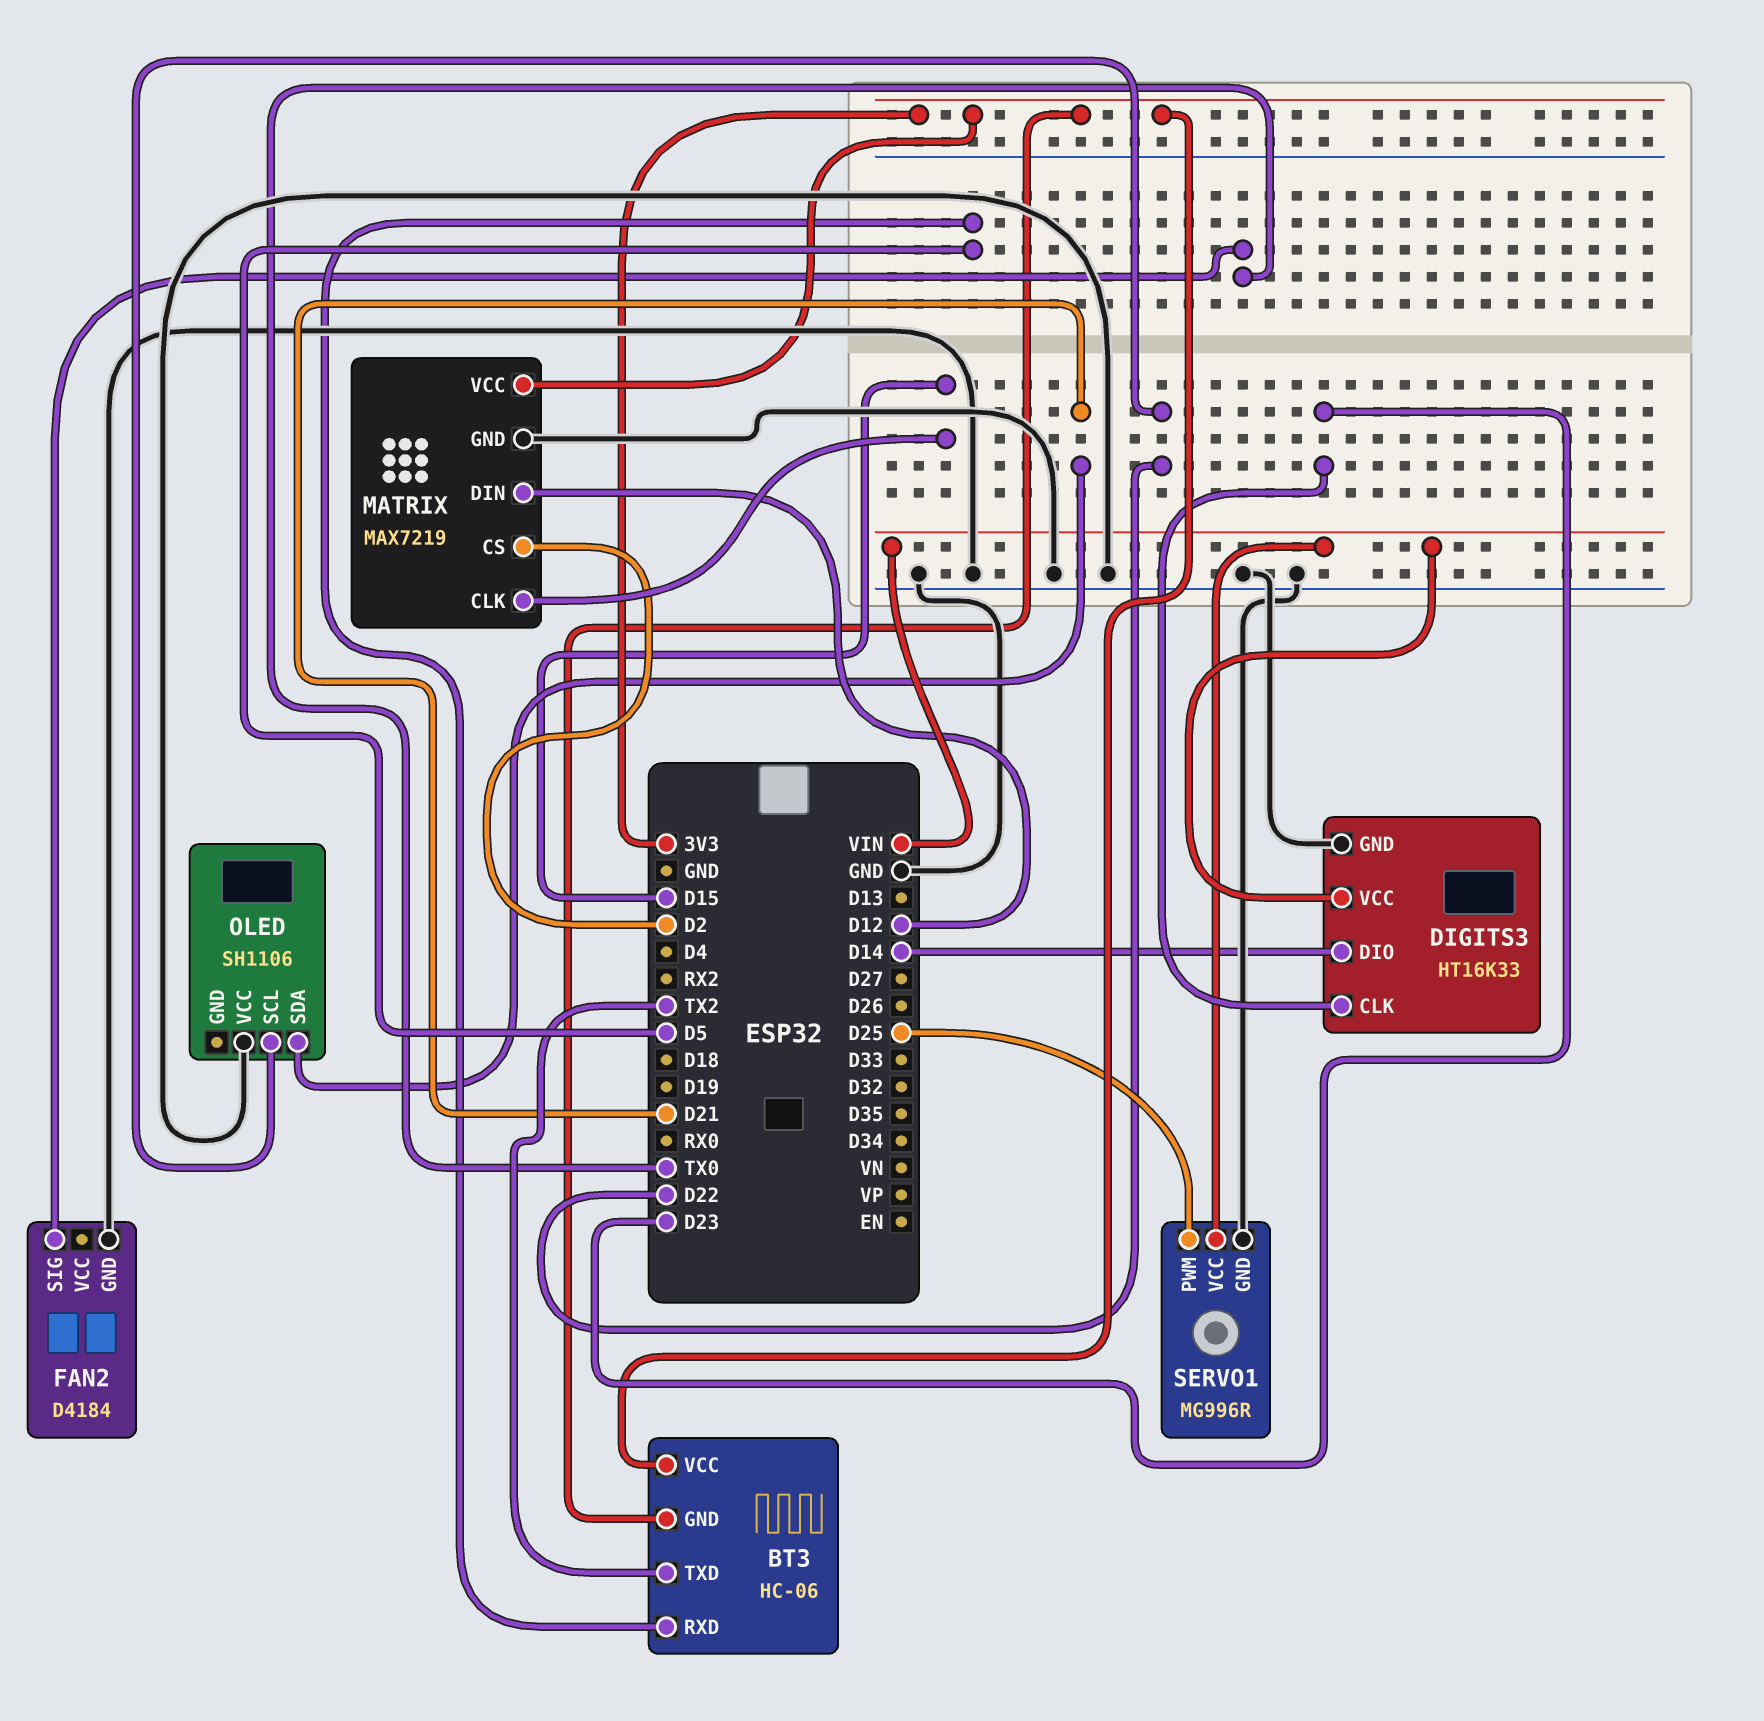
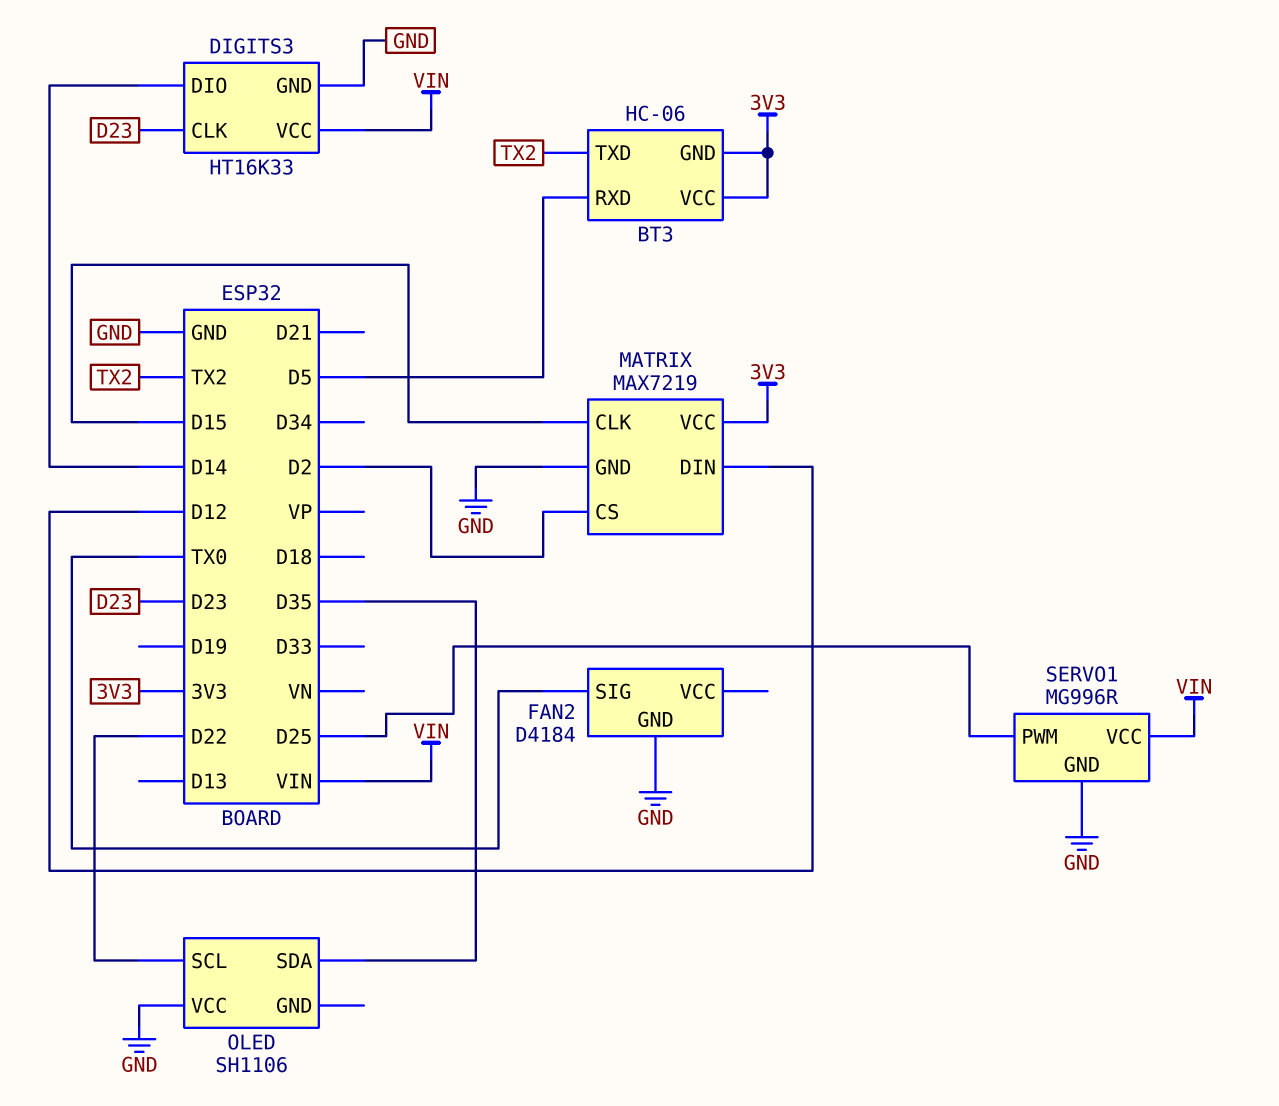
OLED pin SDA: D21 -> D35

